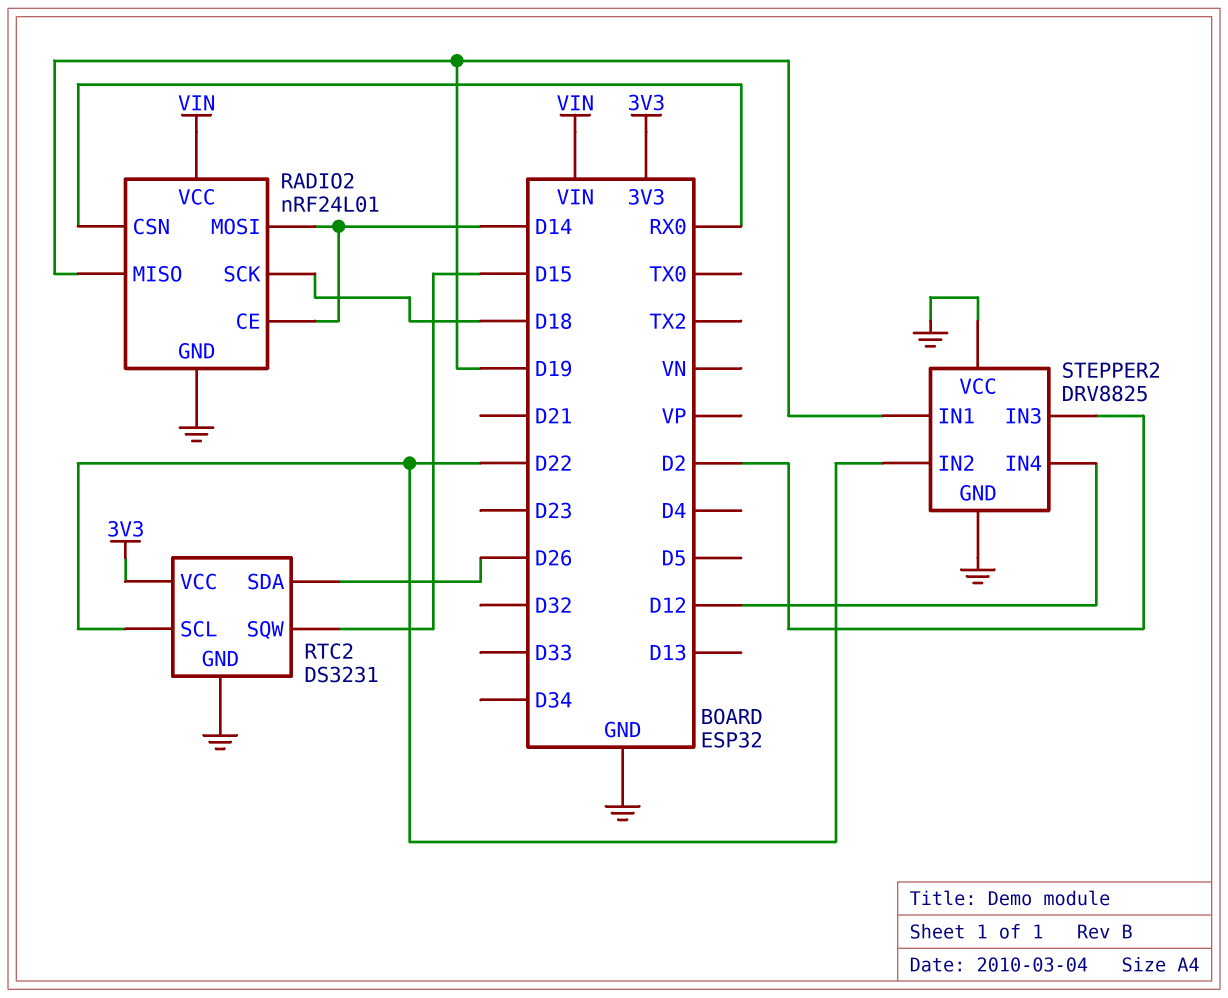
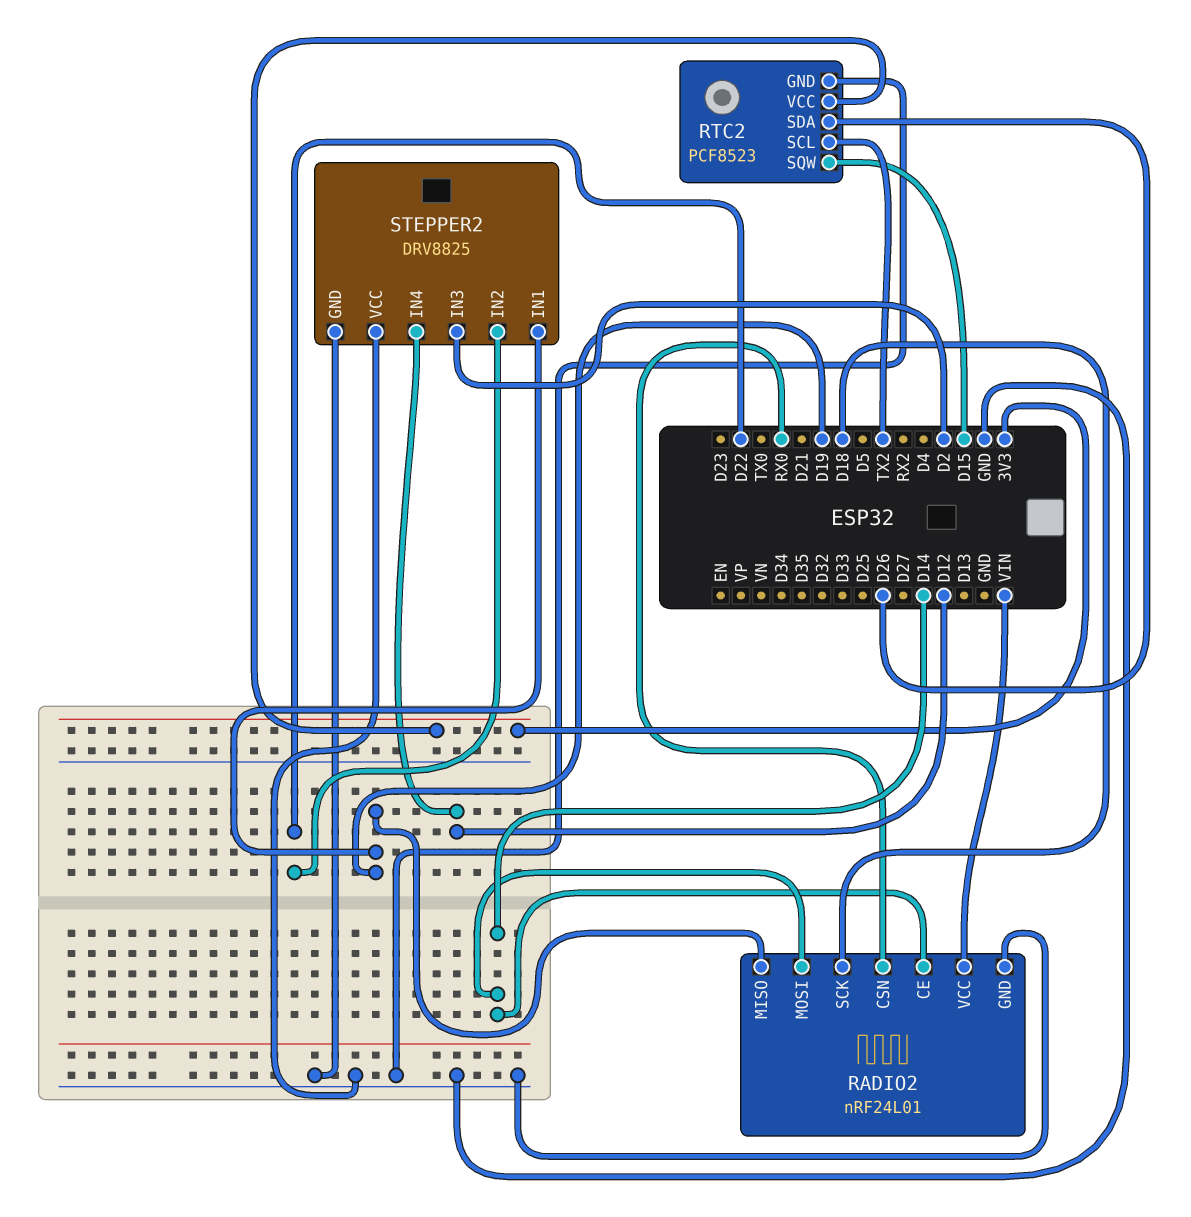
RTC2: DS3231 -> PCF8523
RTC2 pin SCL: D22 -> TX2

